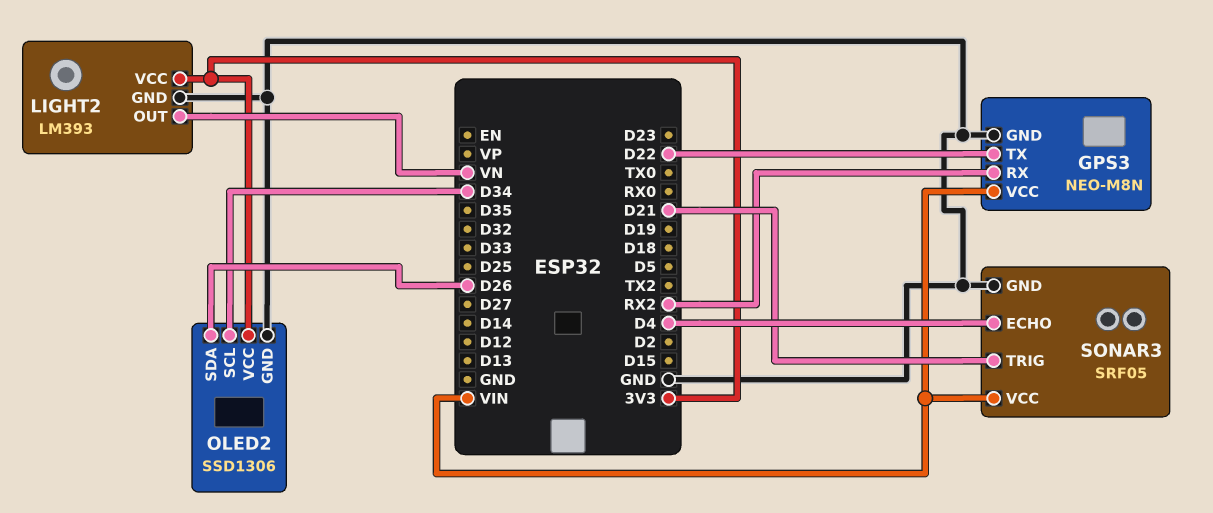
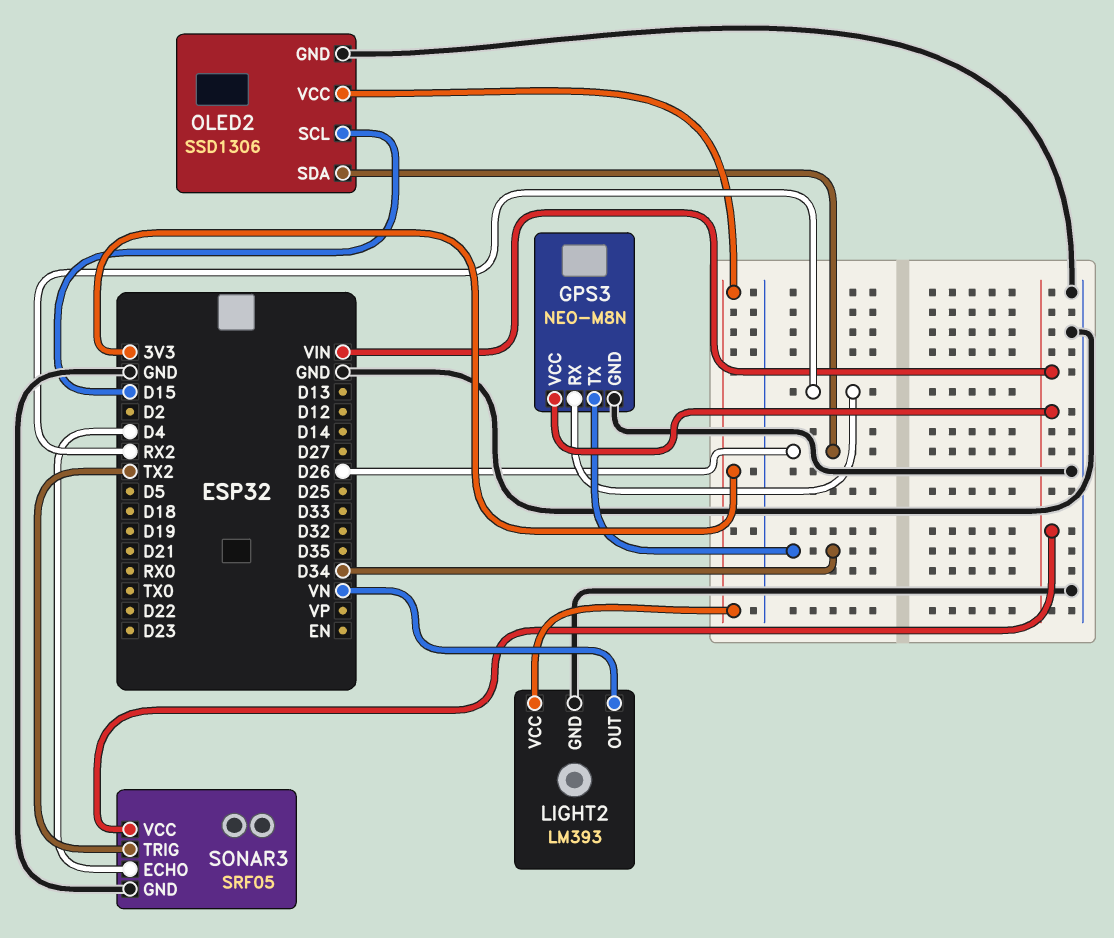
GPS3 pin TX: D22 -> D34
OLED2 pin SCL: D34 -> D15
SONAR3 pin TRIG: D21 -> TX2

